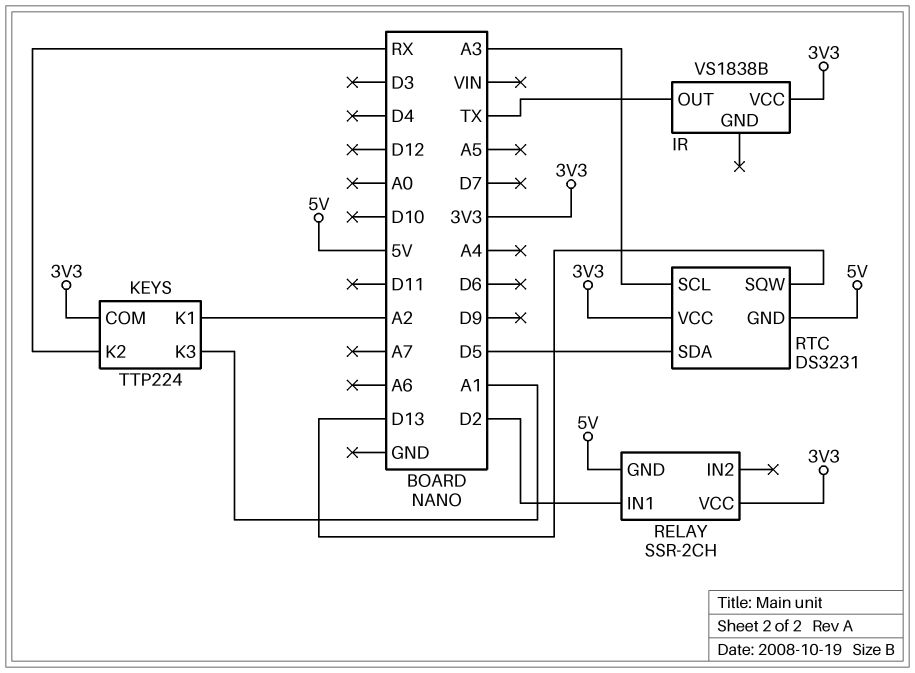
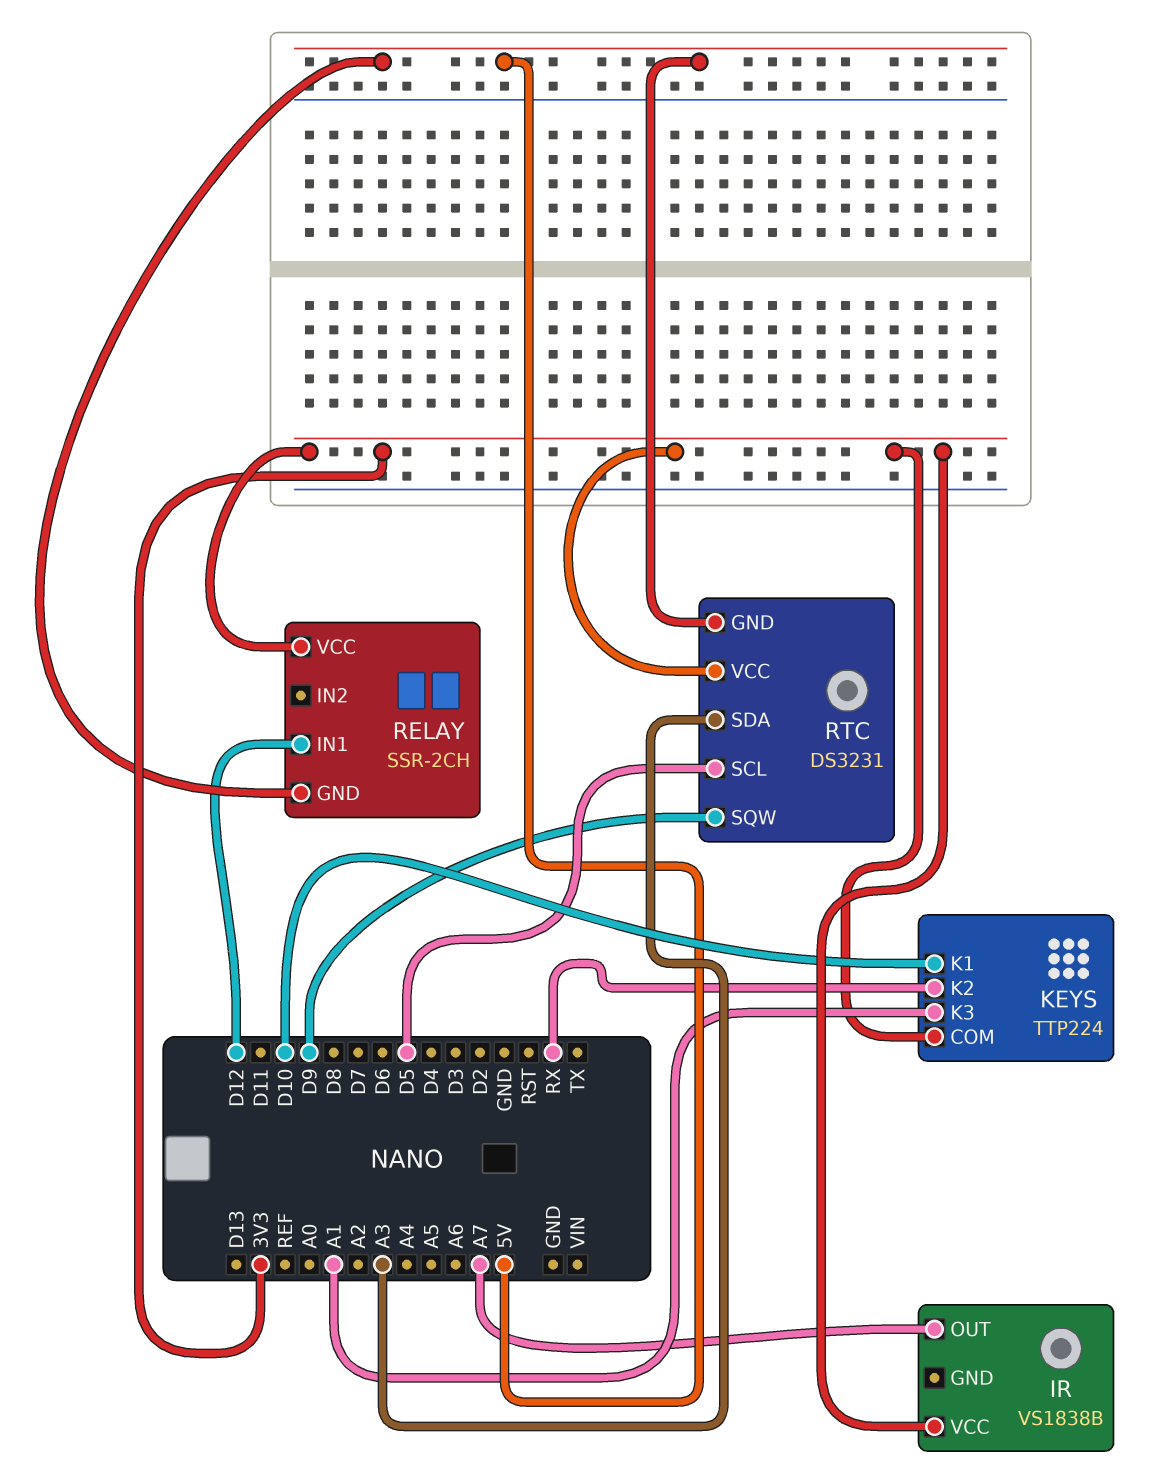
IR pin OUT: TX -> A7
KEYS pin K1: A2 -> D10
RELAY pin IN1: D2 -> D12
RTC pin SCL: A3 -> D5
RTC pin SDA: D5 -> A3
RTC pin SQW: D13 -> D9

